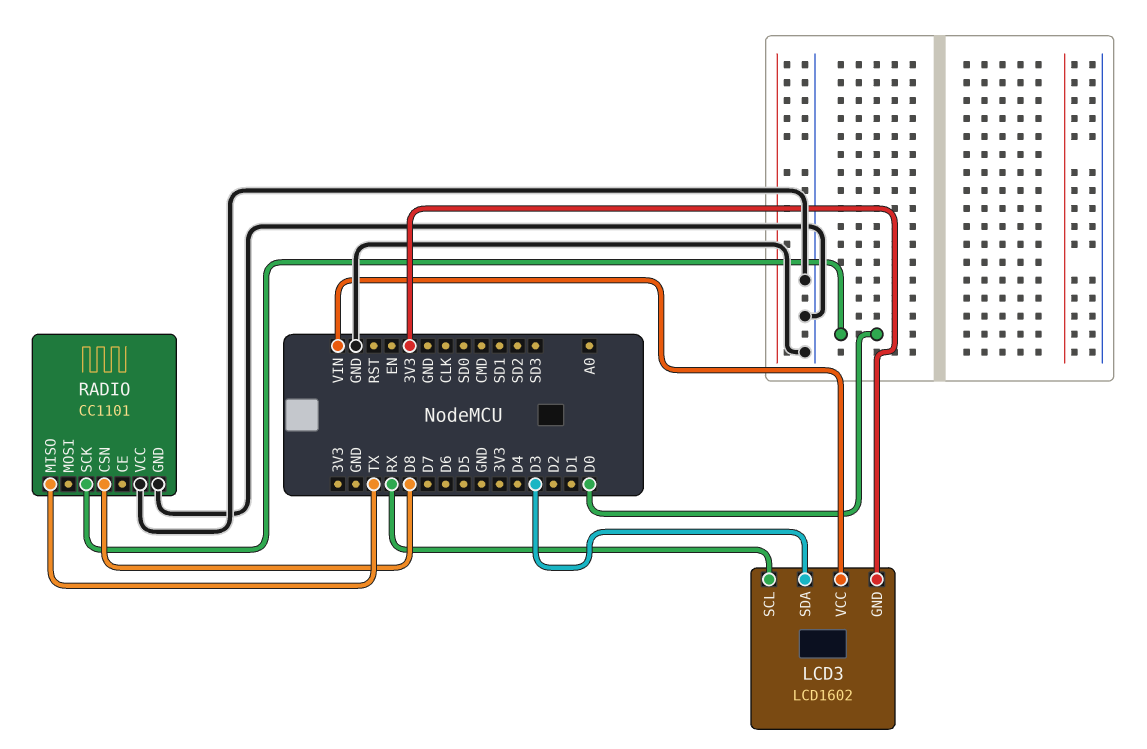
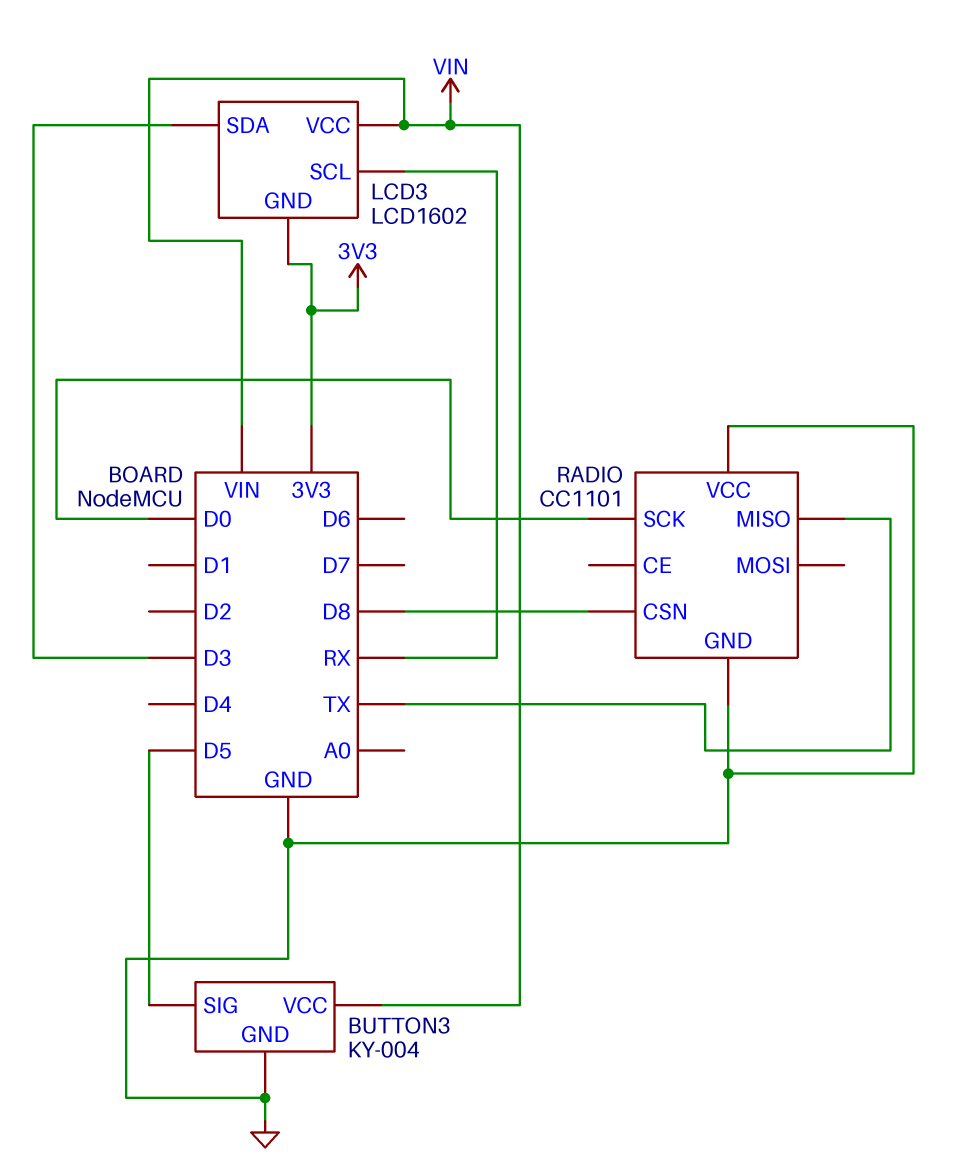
BUTTON3: none -> KY-004
BUTTON3 pin GND: none -> GND
BUTTON3 pin SIG: none -> D5
BUTTON3 pin VCC: none -> VIN

